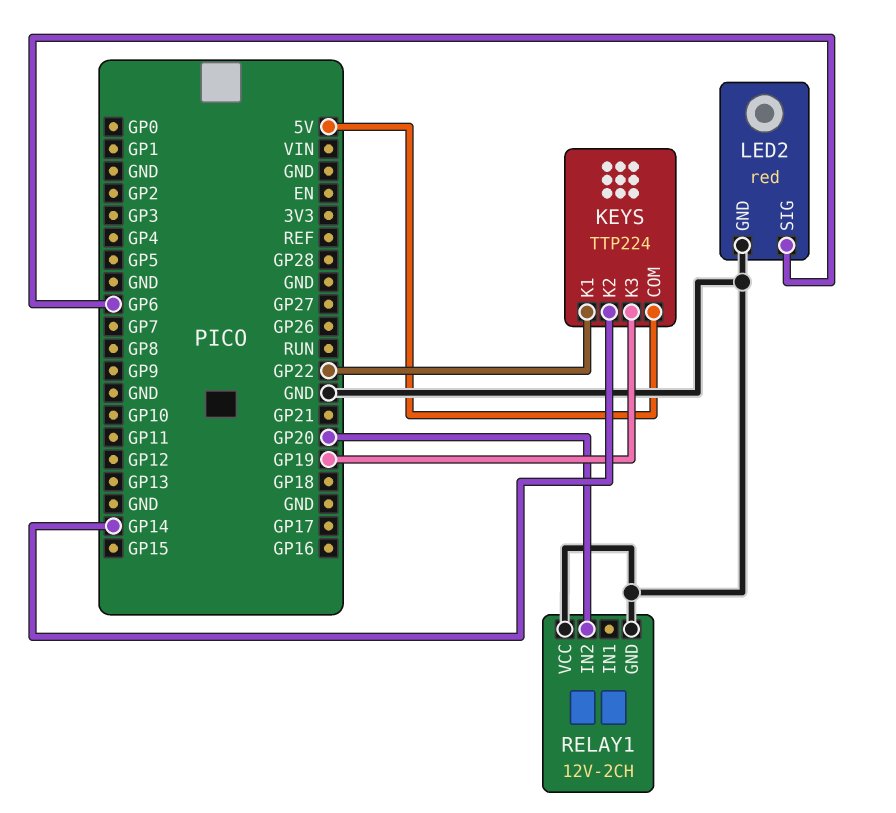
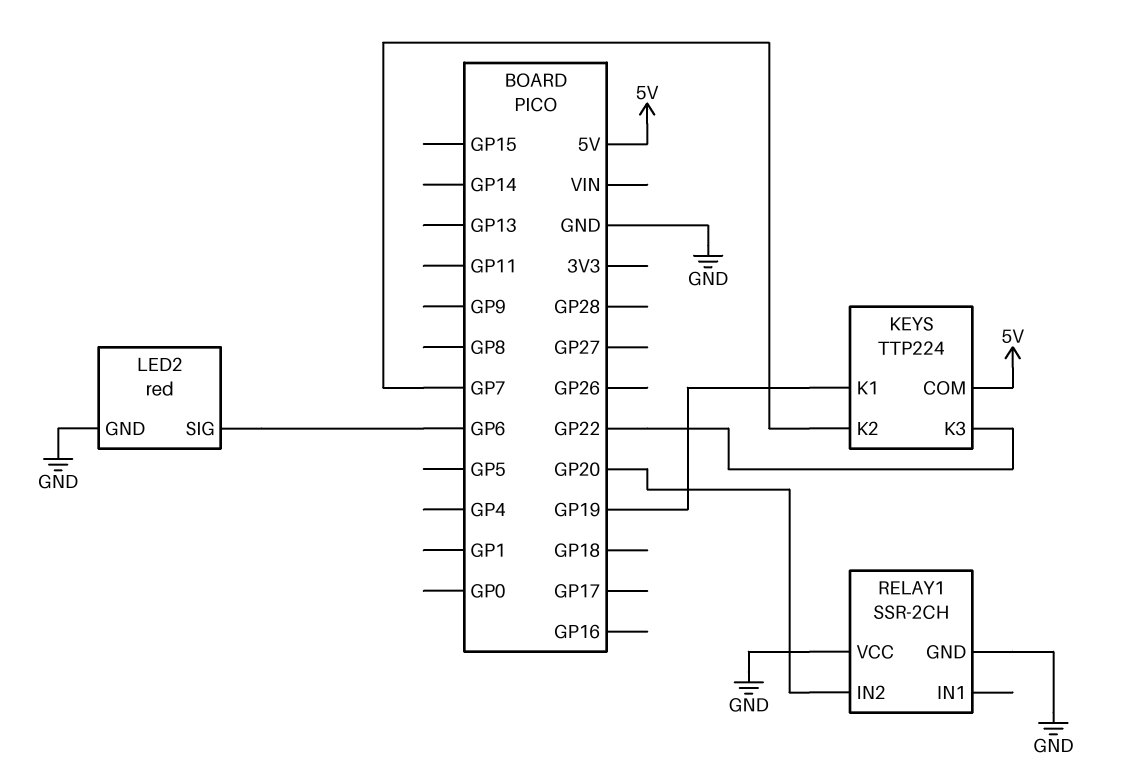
KEYS pin K1: GP22 -> GP19
KEYS pin K2: GP14 -> GP7
KEYS pin K3: GP19 -> GP22
RELAY1: 12V-2CH -> SSR-2CH

